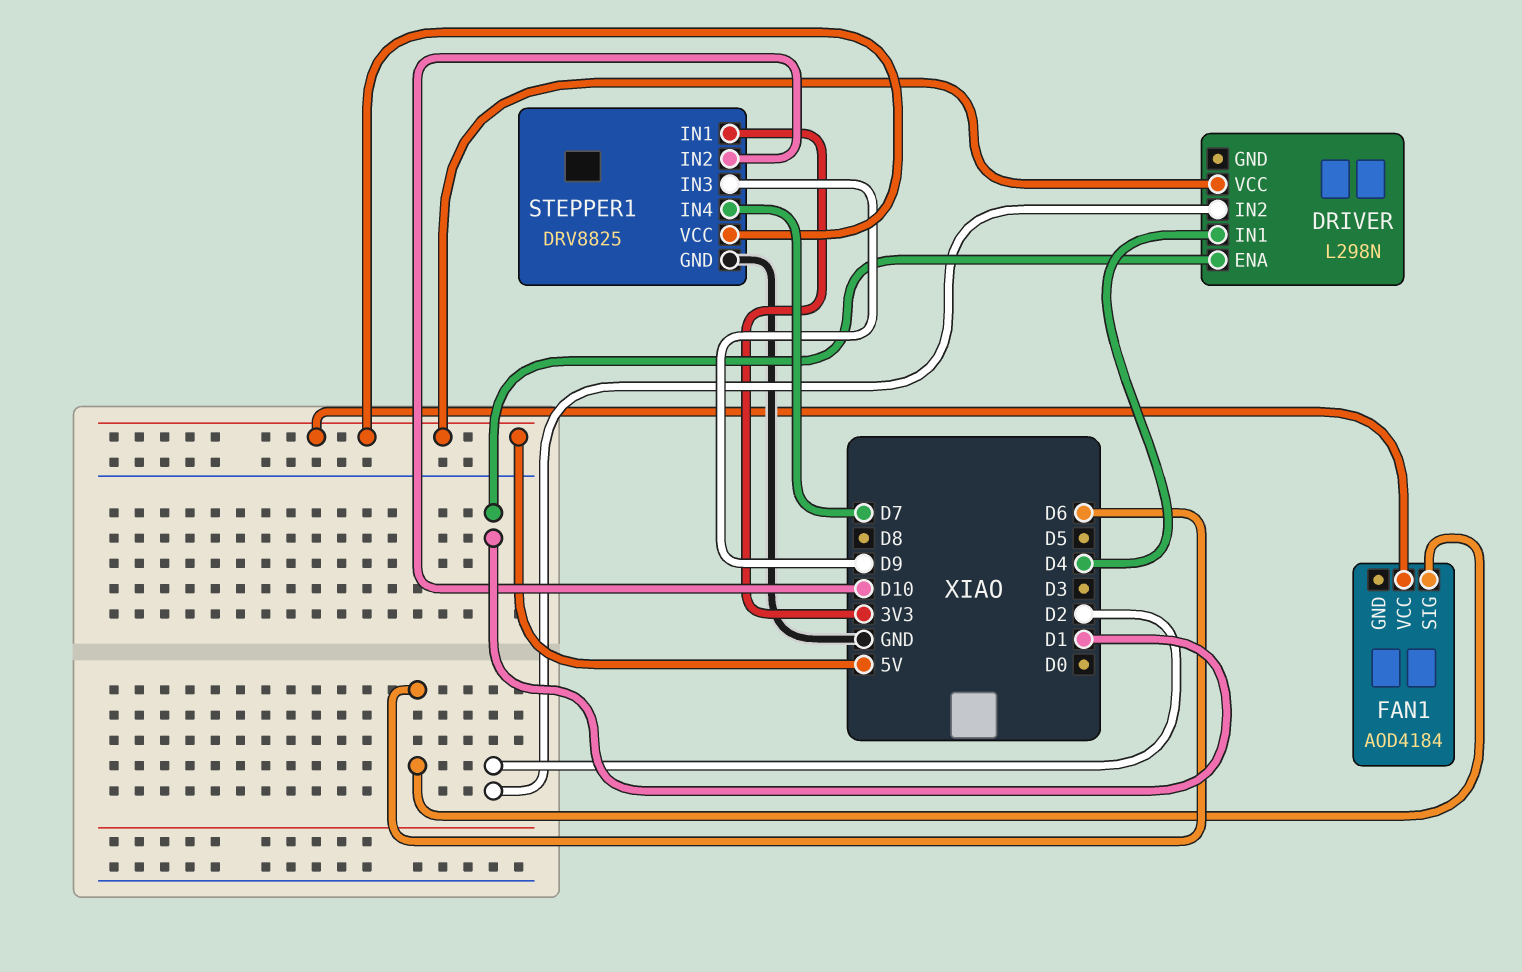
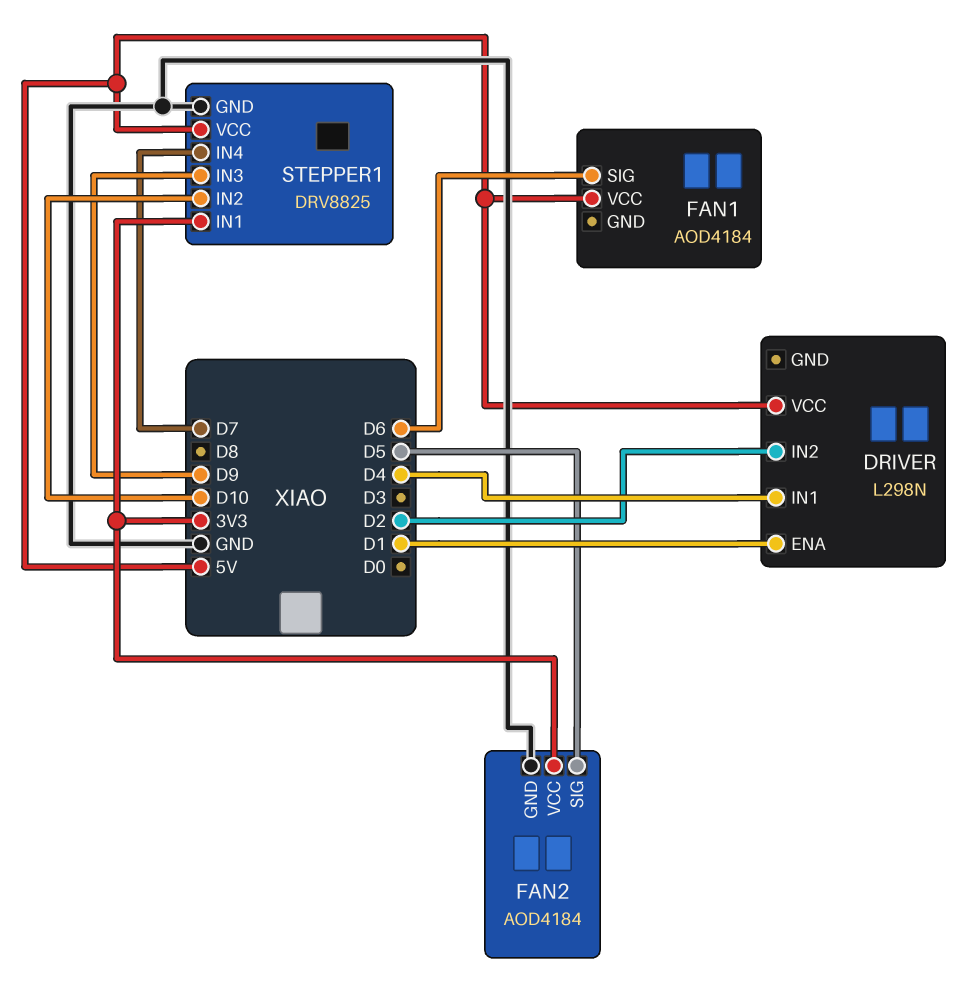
FAN2: none -> AOD4184
FAN2 pin GND: none -> GND
FAN2 pin SIG: none -> D5
FAN2 pin VCC: none -> 3V3

